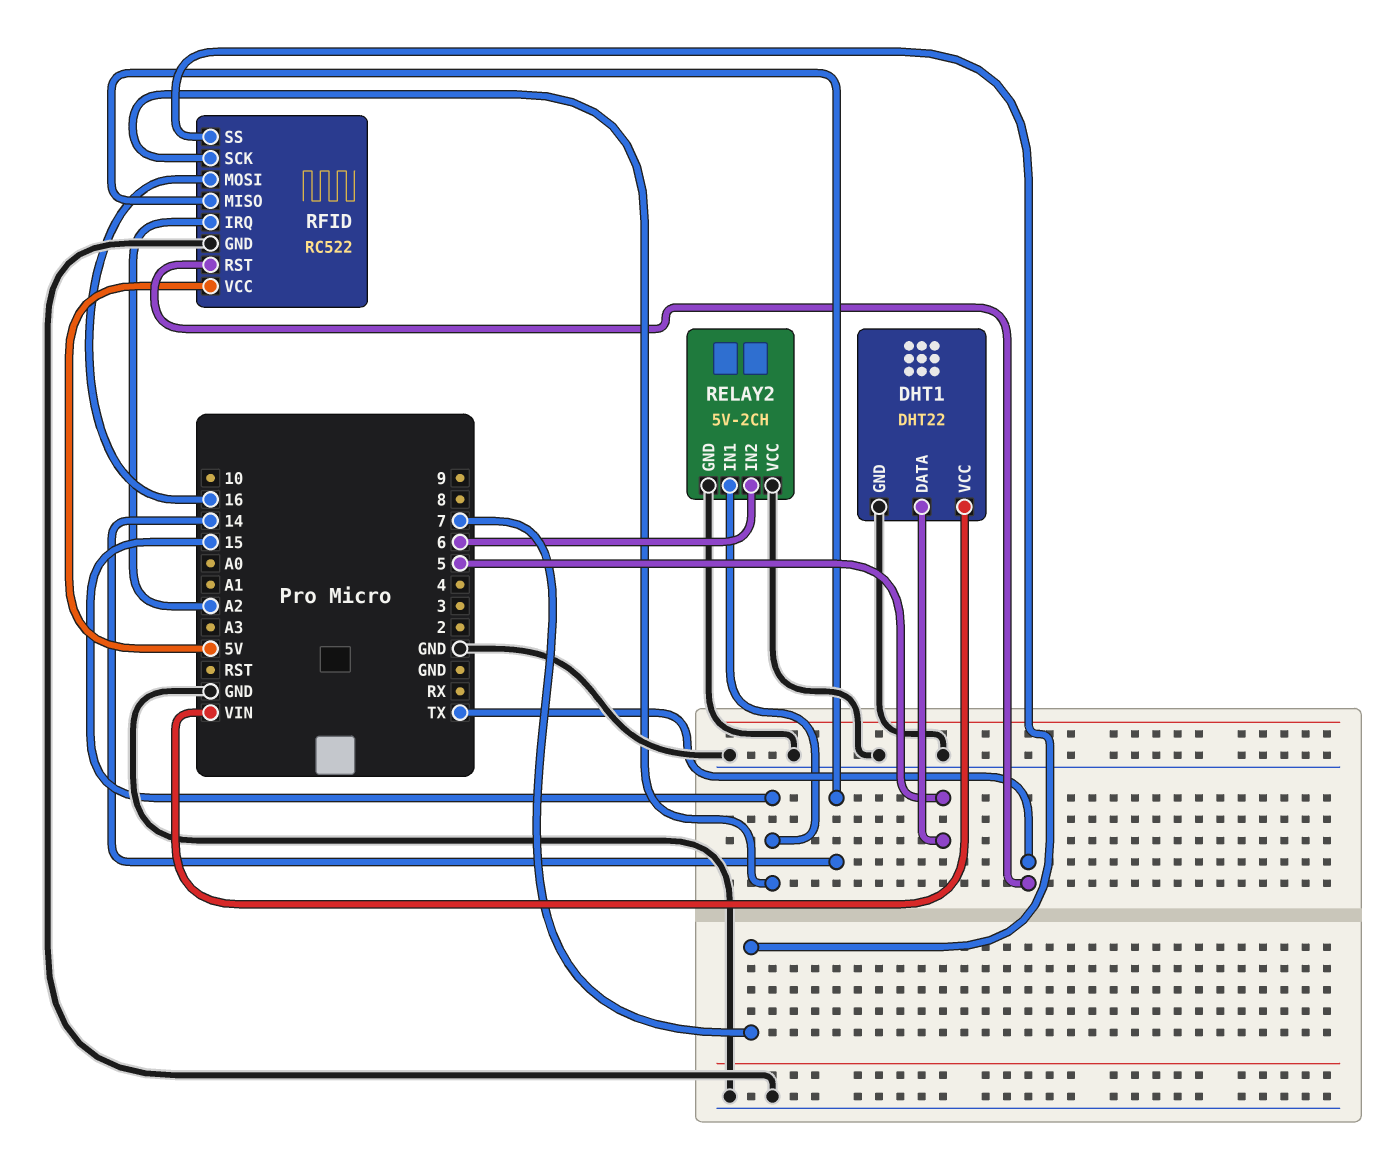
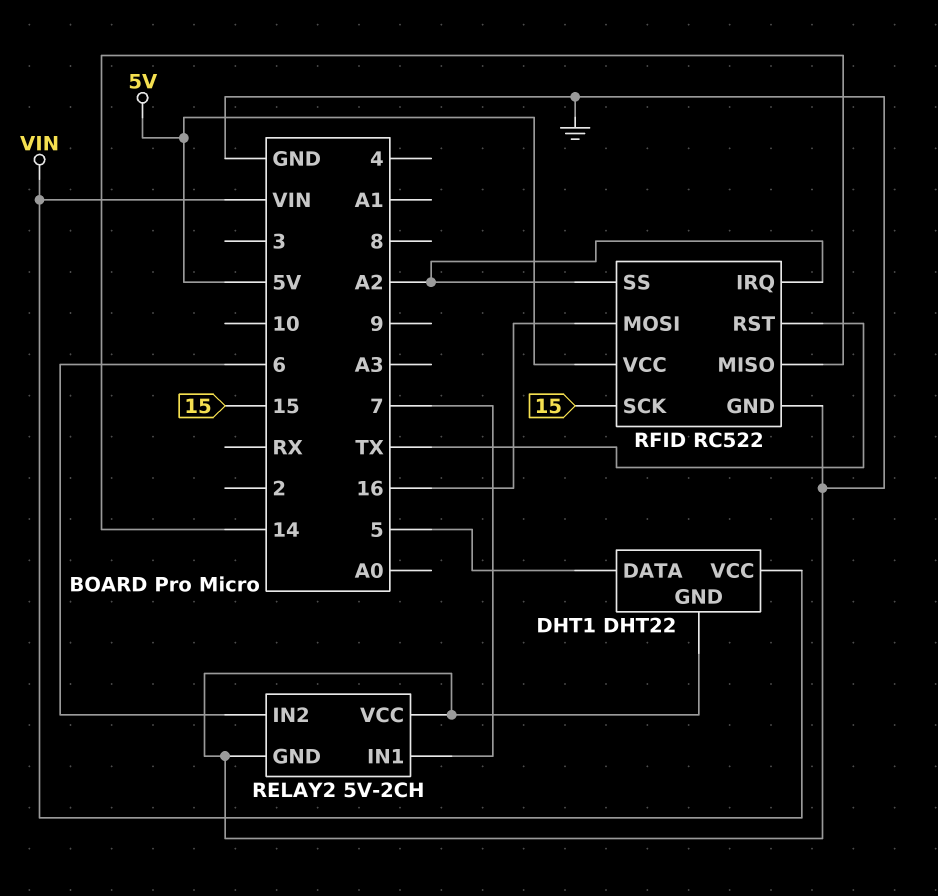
RELAY2 pin IN1: 15 -> 7
RFID pin SS: 7 -> A2

